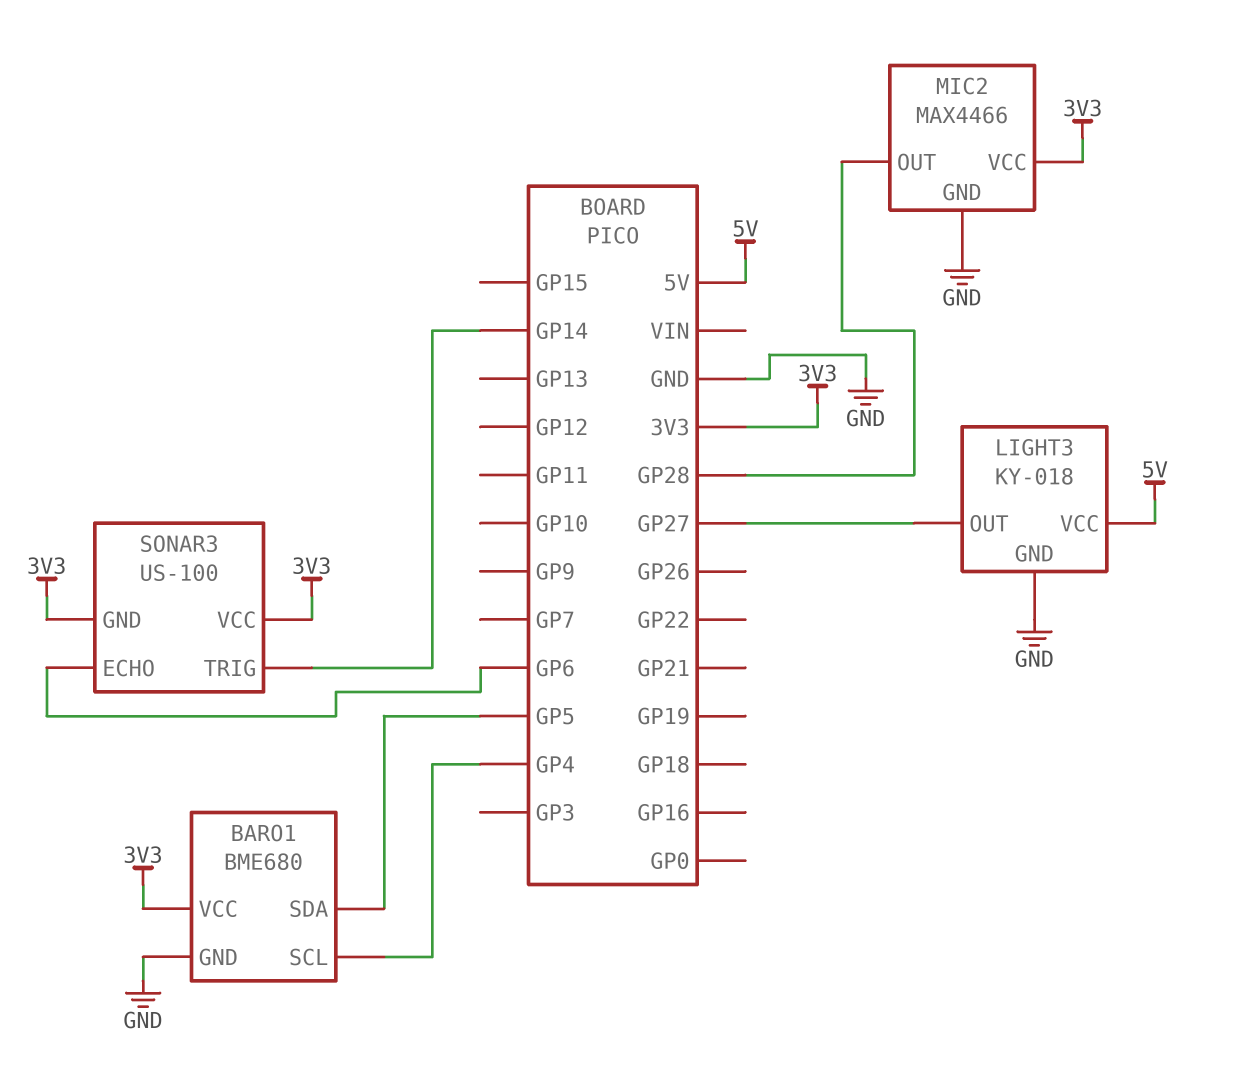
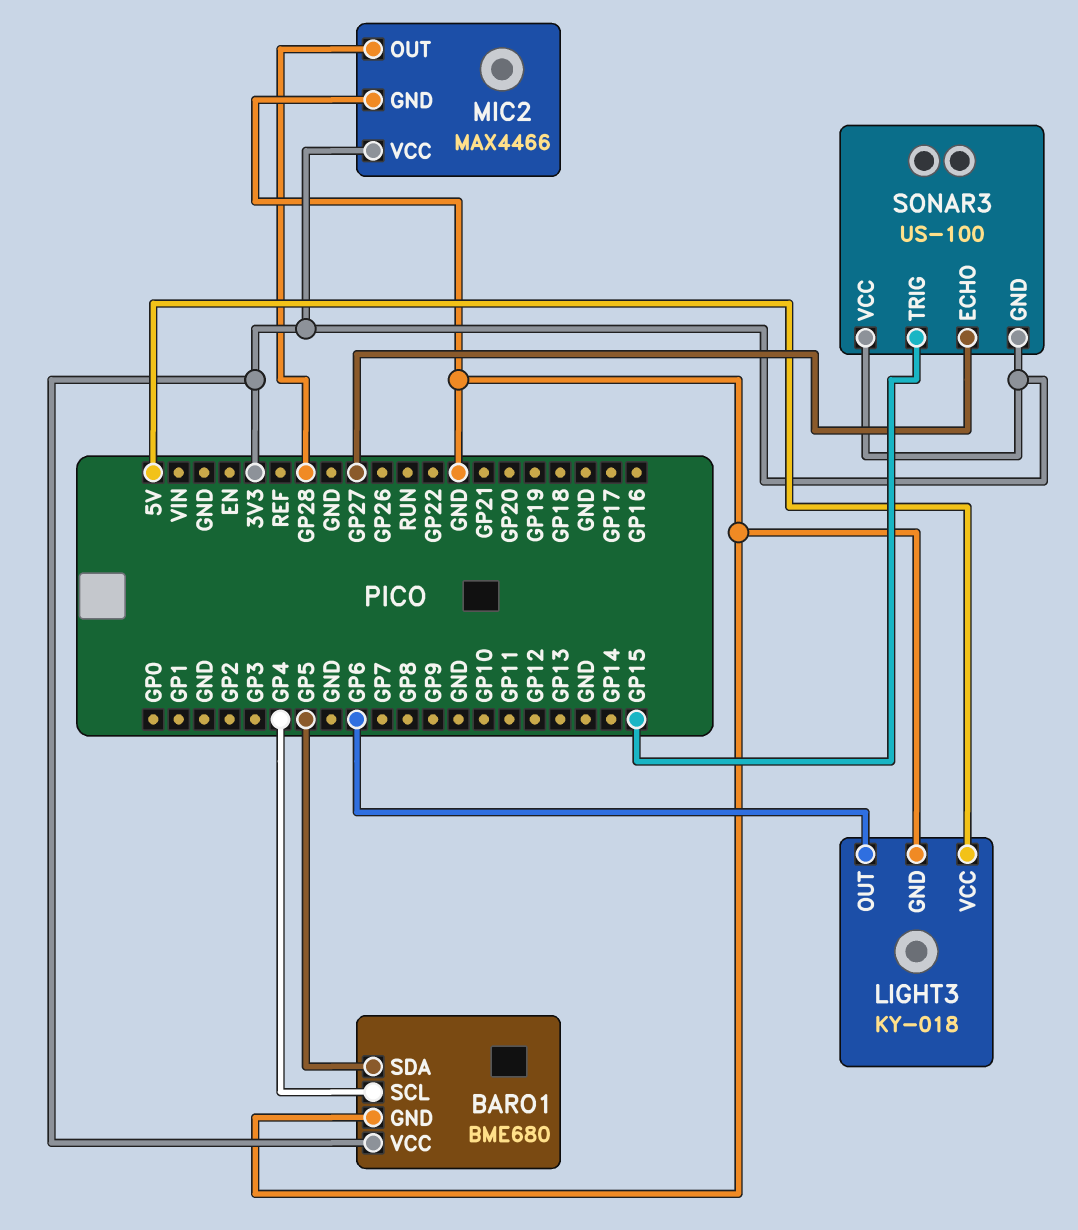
LIGHT3 pin OUT: GP27 -> GP6
SONAR3 pin ECHO: GP6 -> GP27
SONAR3 pin TRIG: GP14 -> GP15

